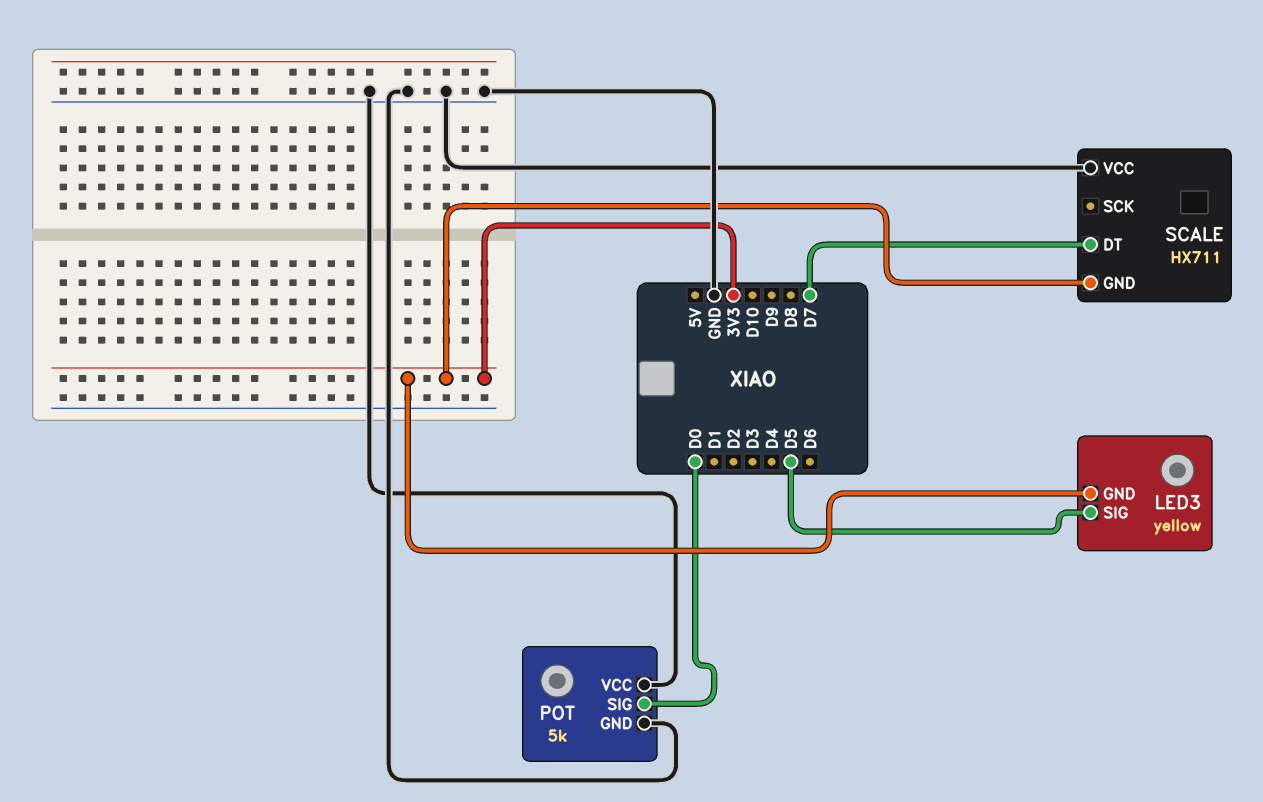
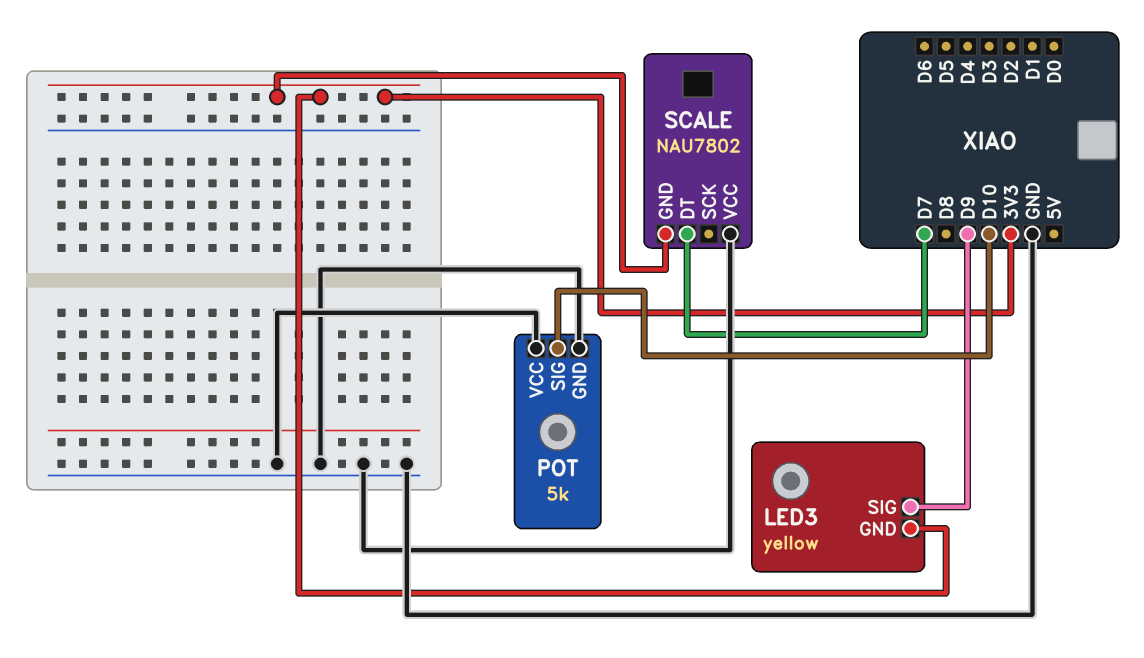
LED3 pin SIG: D5 -> D9
POT pin SIG: D0 -> D10
SCALE: HX711 -> NAU7802

